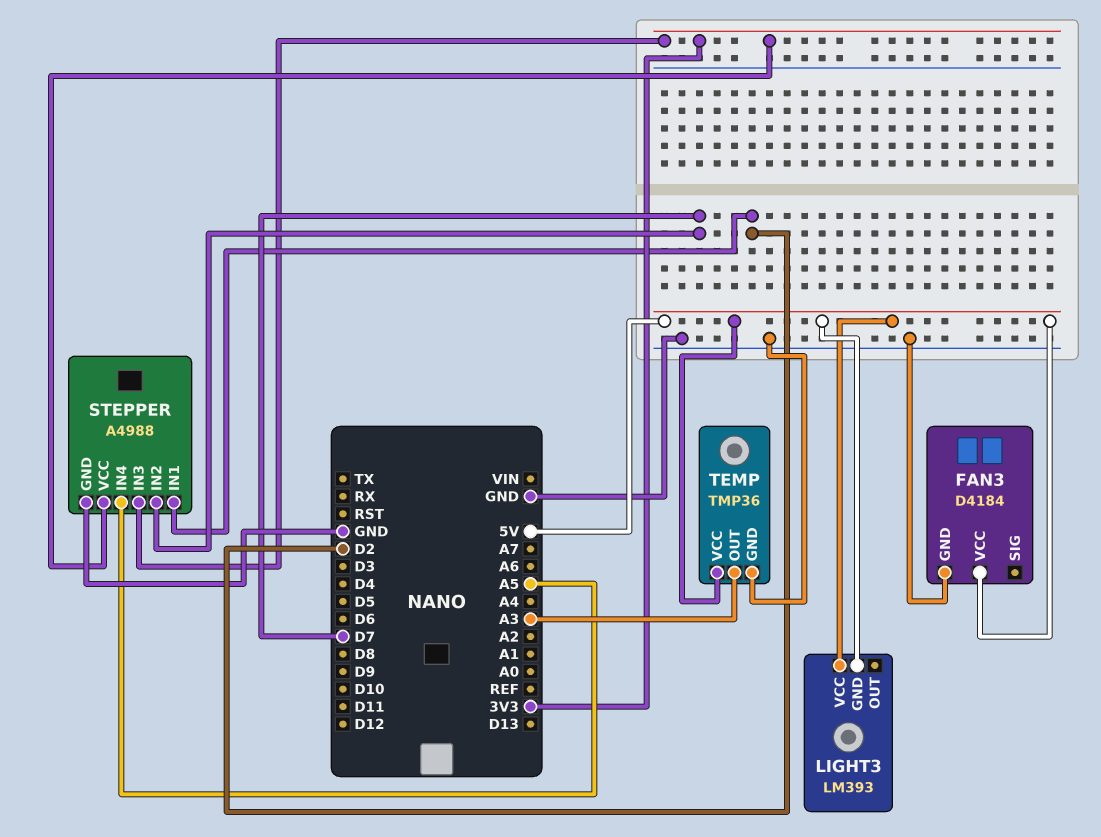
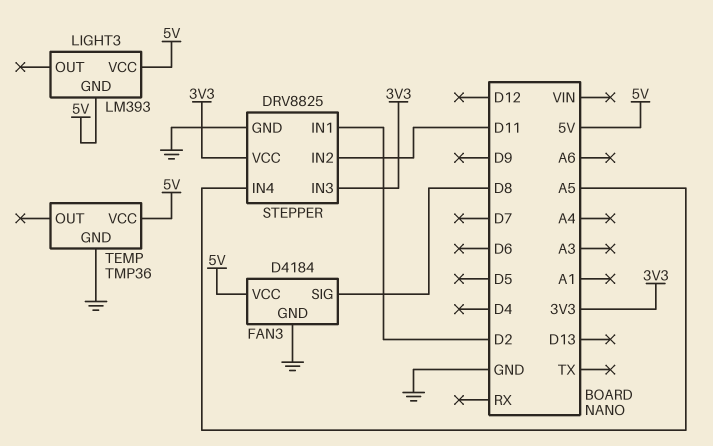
FAN3 pin SIG: none -> D8
STEPPER: A4988 -> DRV8825
STEPPER pin IN2: D7 -> D11
TEMP pin OUT: A3 -> none

